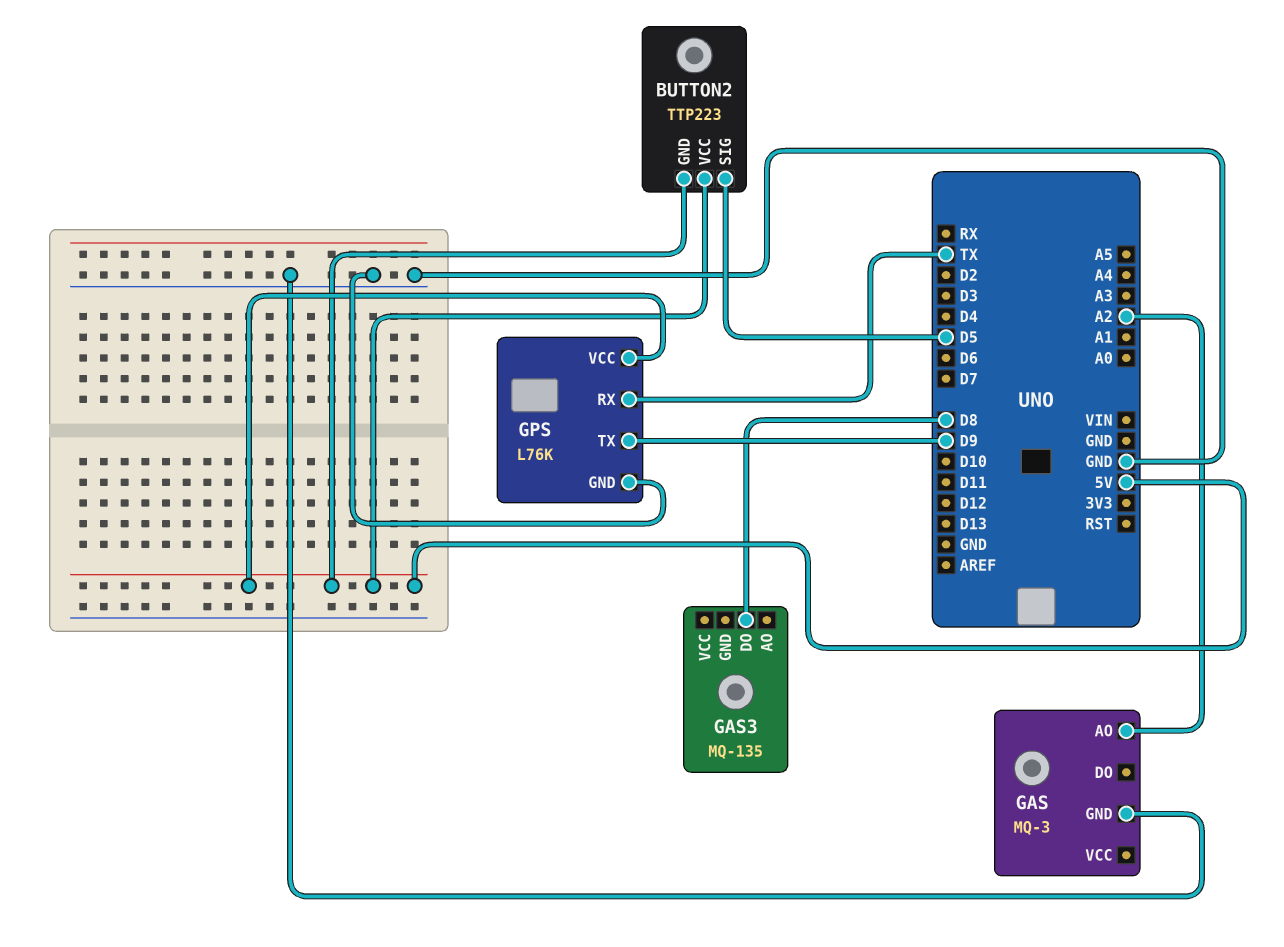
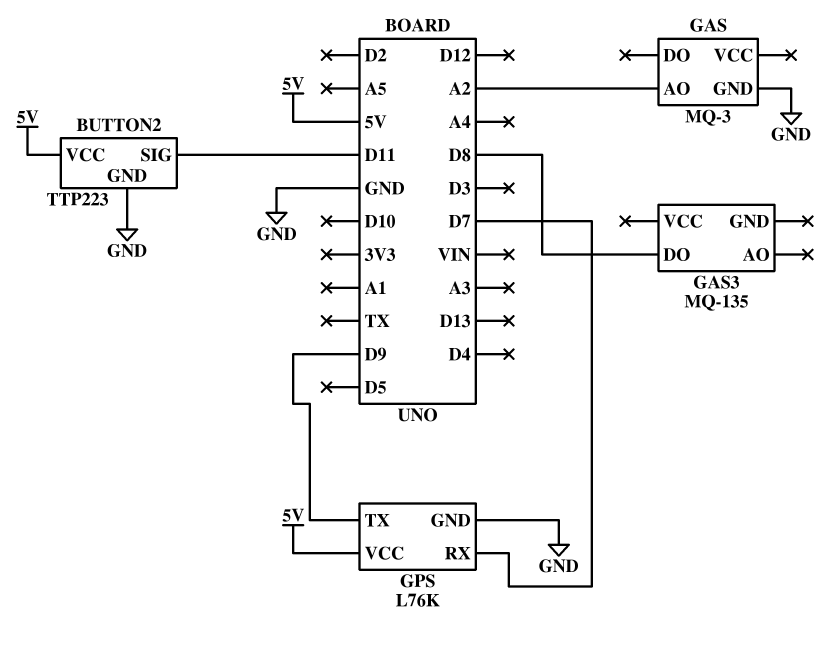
BUTTON2 pin GND: 5V -> GND
BUTTON2 pin SIG: D5 -> D11
GPS pin RX: TX -> D7

